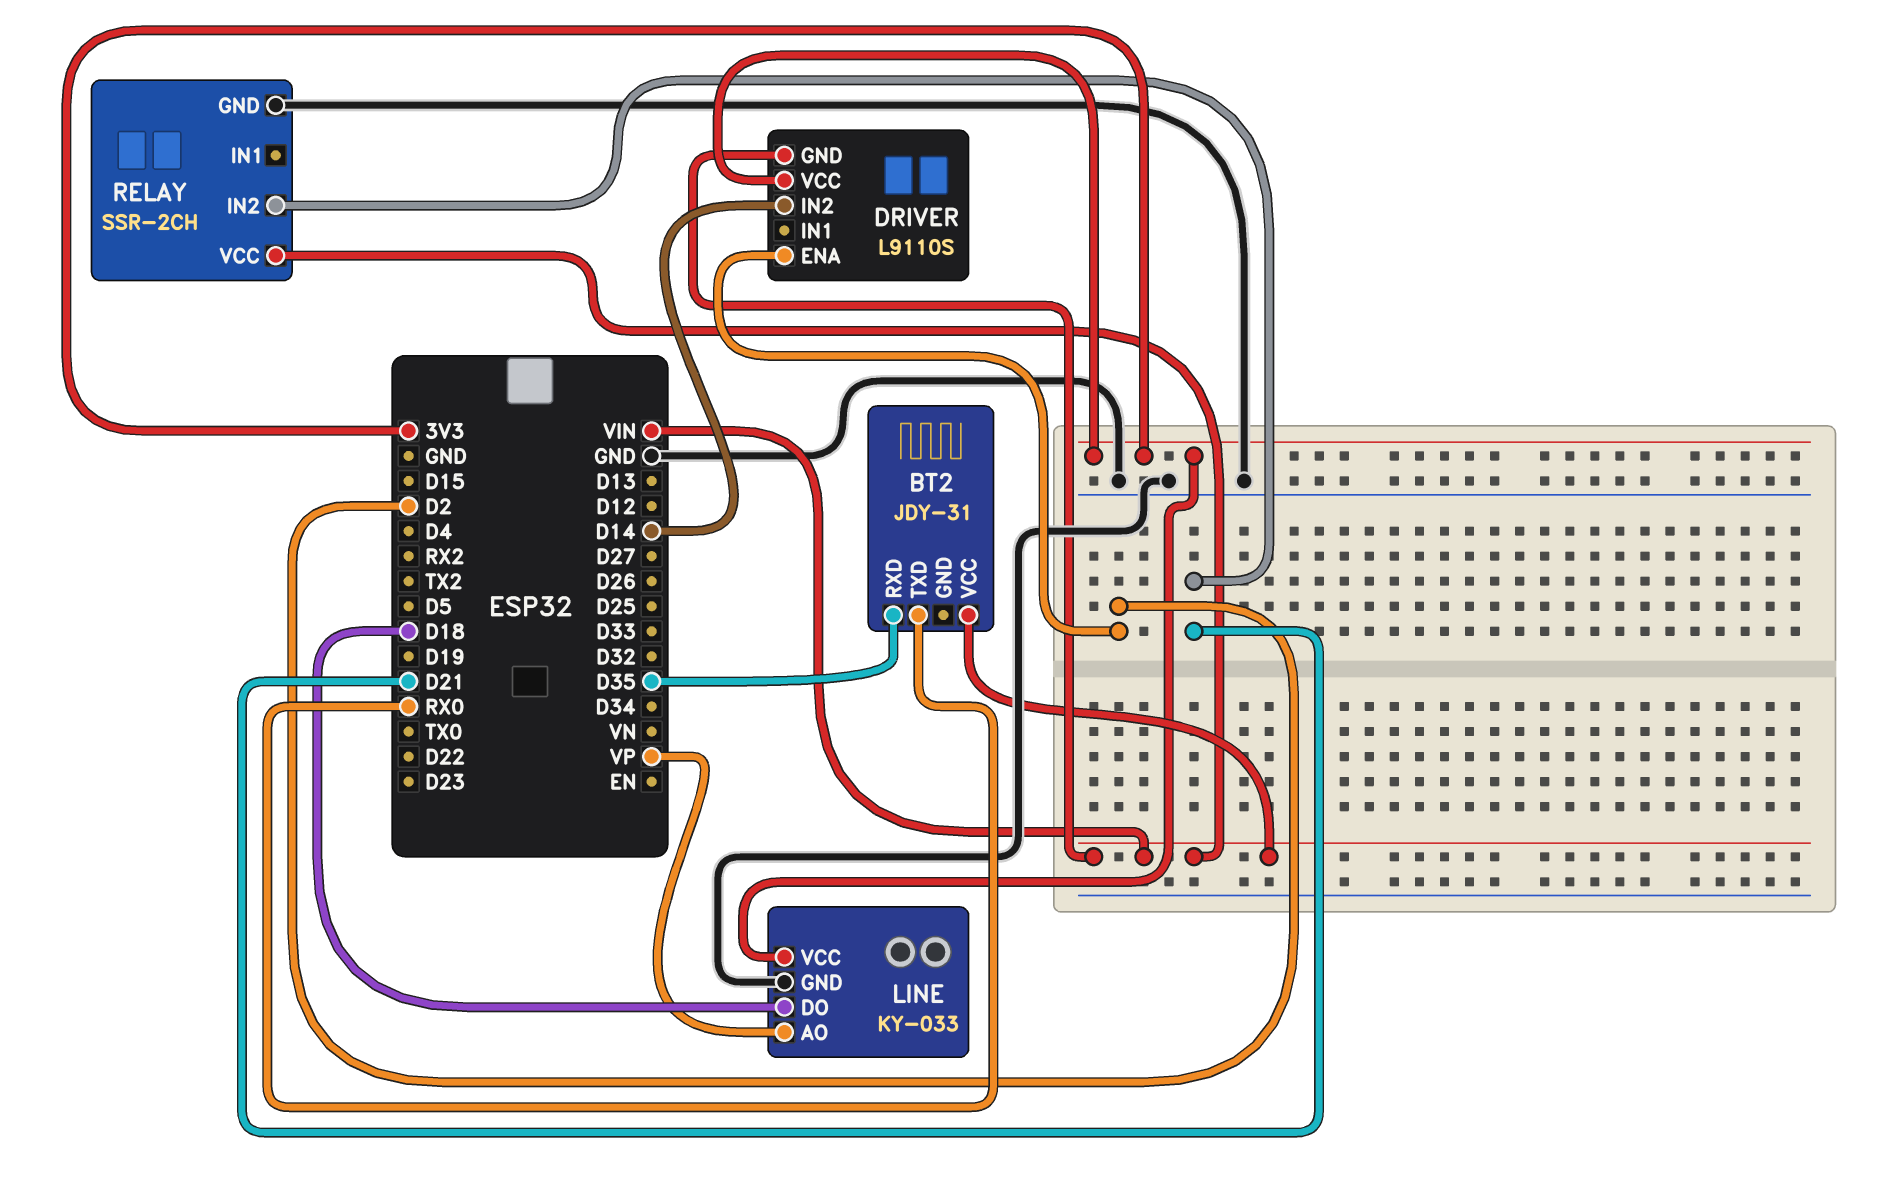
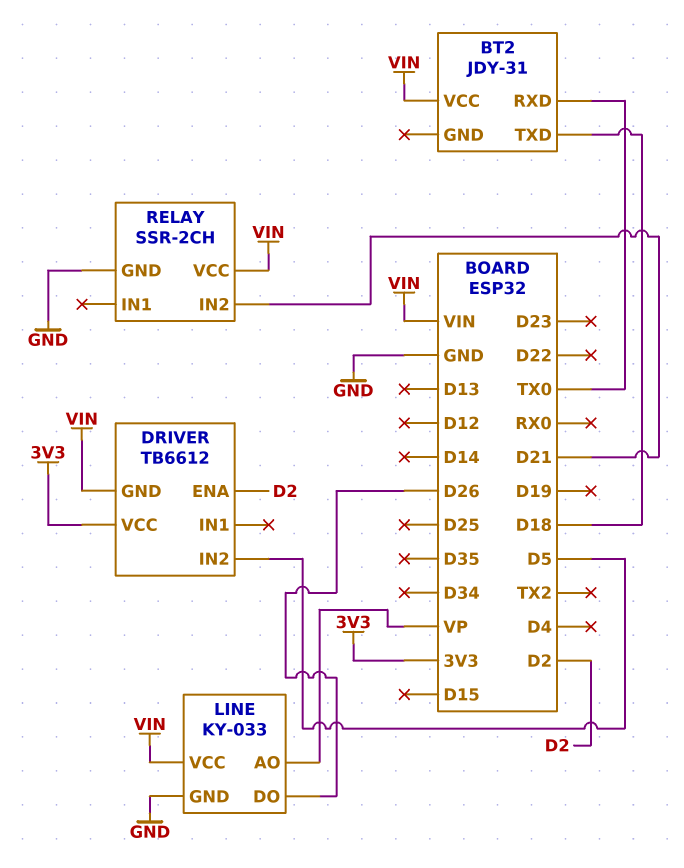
BT2 pin RXD: D35 -> TX0
BT2 pin TXD: RX0 -> D18
DRIVER: L9110S -> TB6612
DRIVER pin IN2: D14 -> D5
LINE pin DO: D18 -> D26
LINE pin VCC: 3V3 -> VIN

